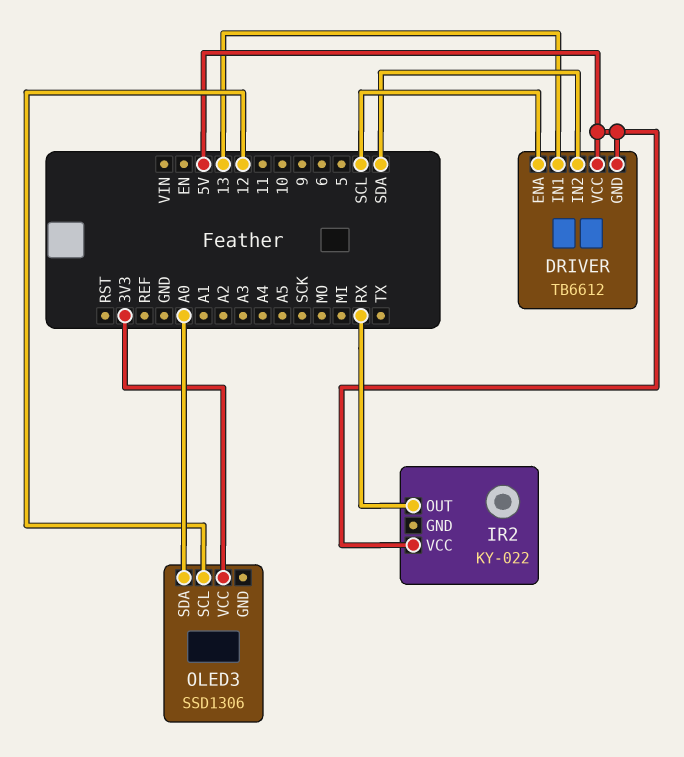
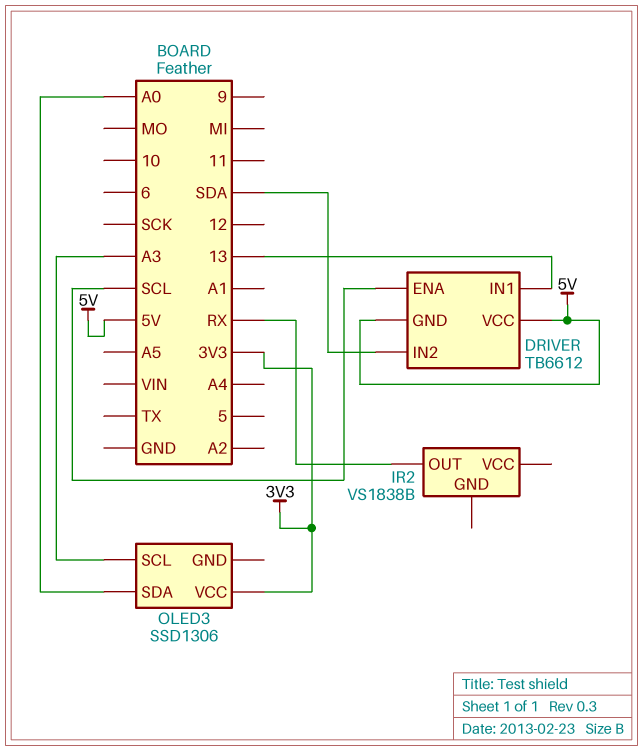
IR2: KY-022 -> VS1838B
IR2 pin VCC: 5V -> none
OLED3 pin SCL: 12 -> A3

